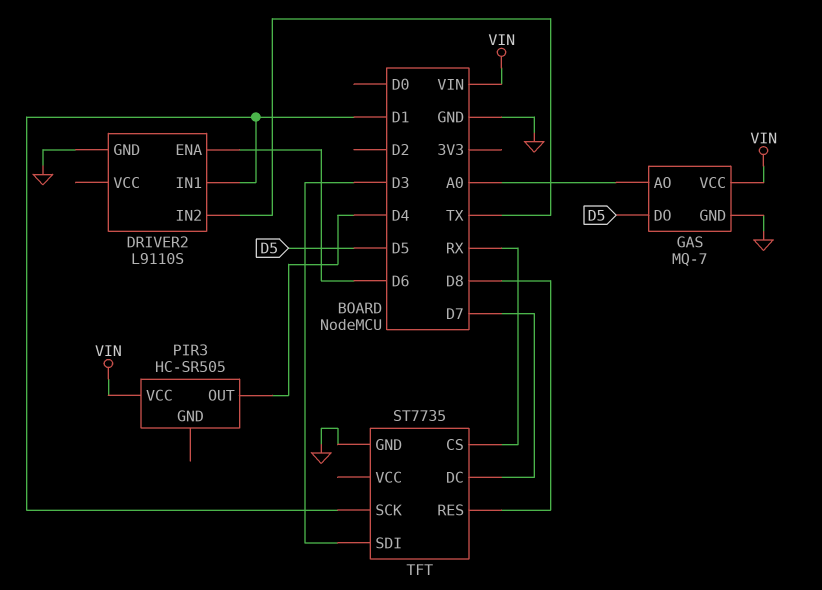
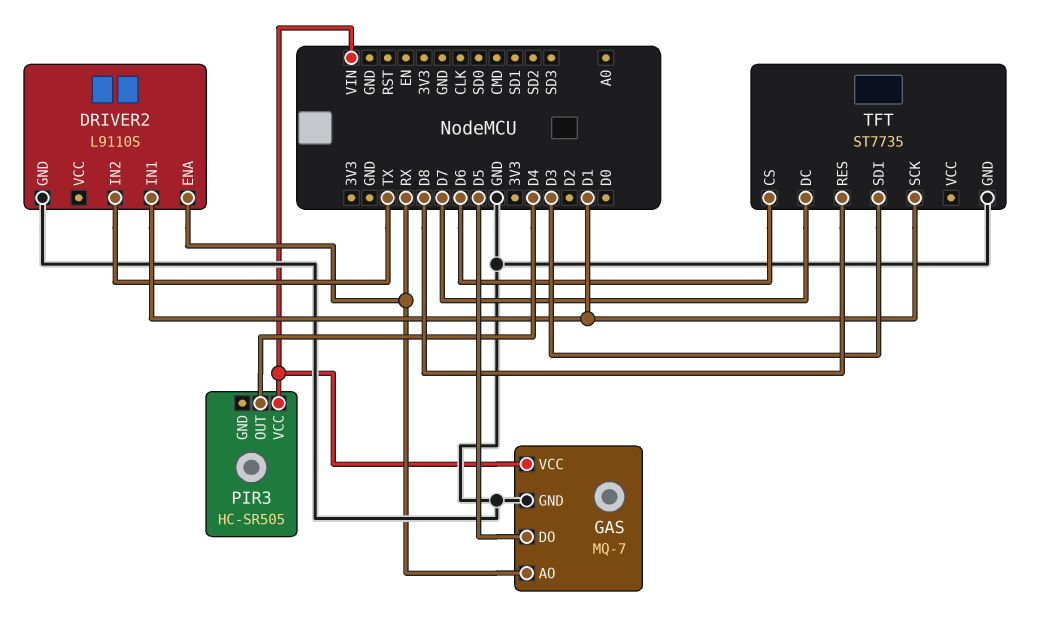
DRIVER2 pin ENA: D6 -> RX
GAS pin AO: A0 -> RX
TFT pin CS: RX -> D6

